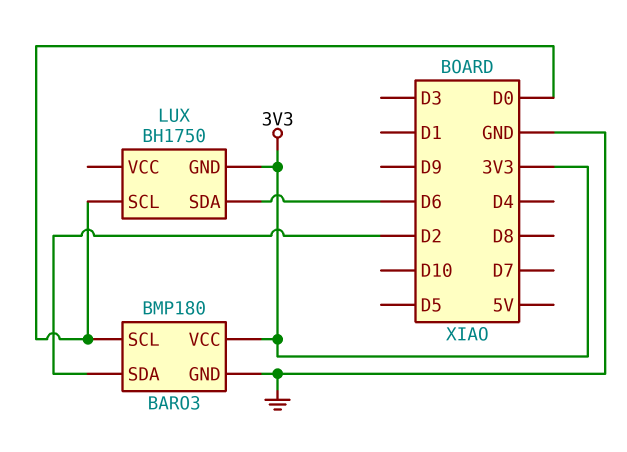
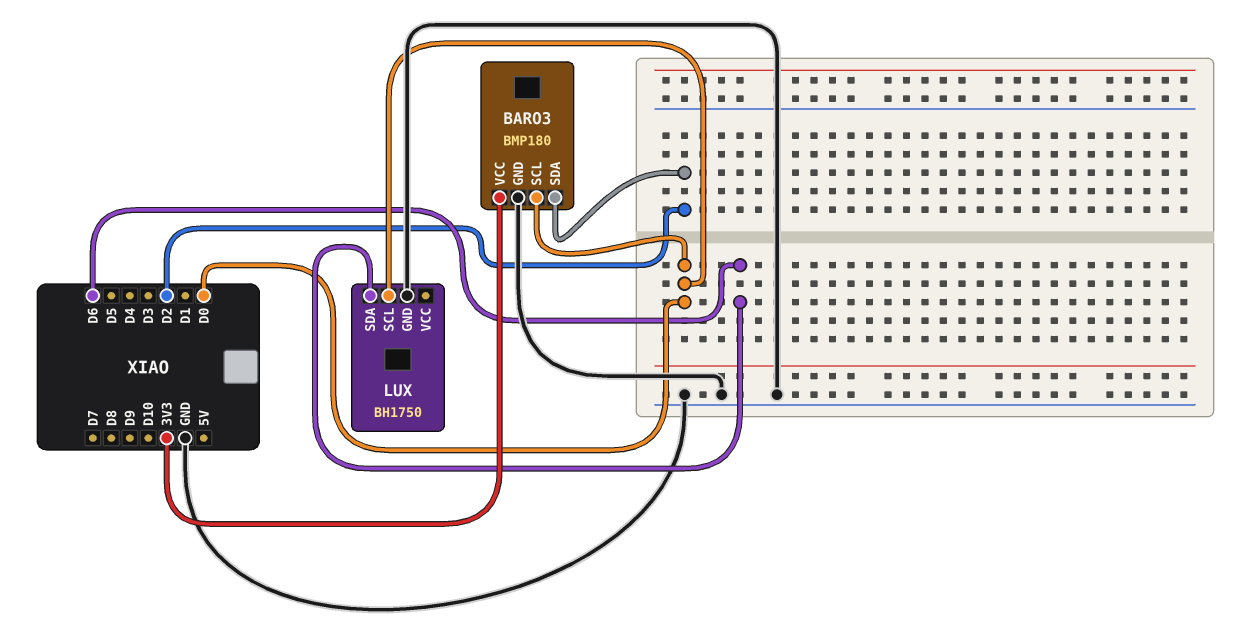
LUX pin GND: 3V3 -> GND

